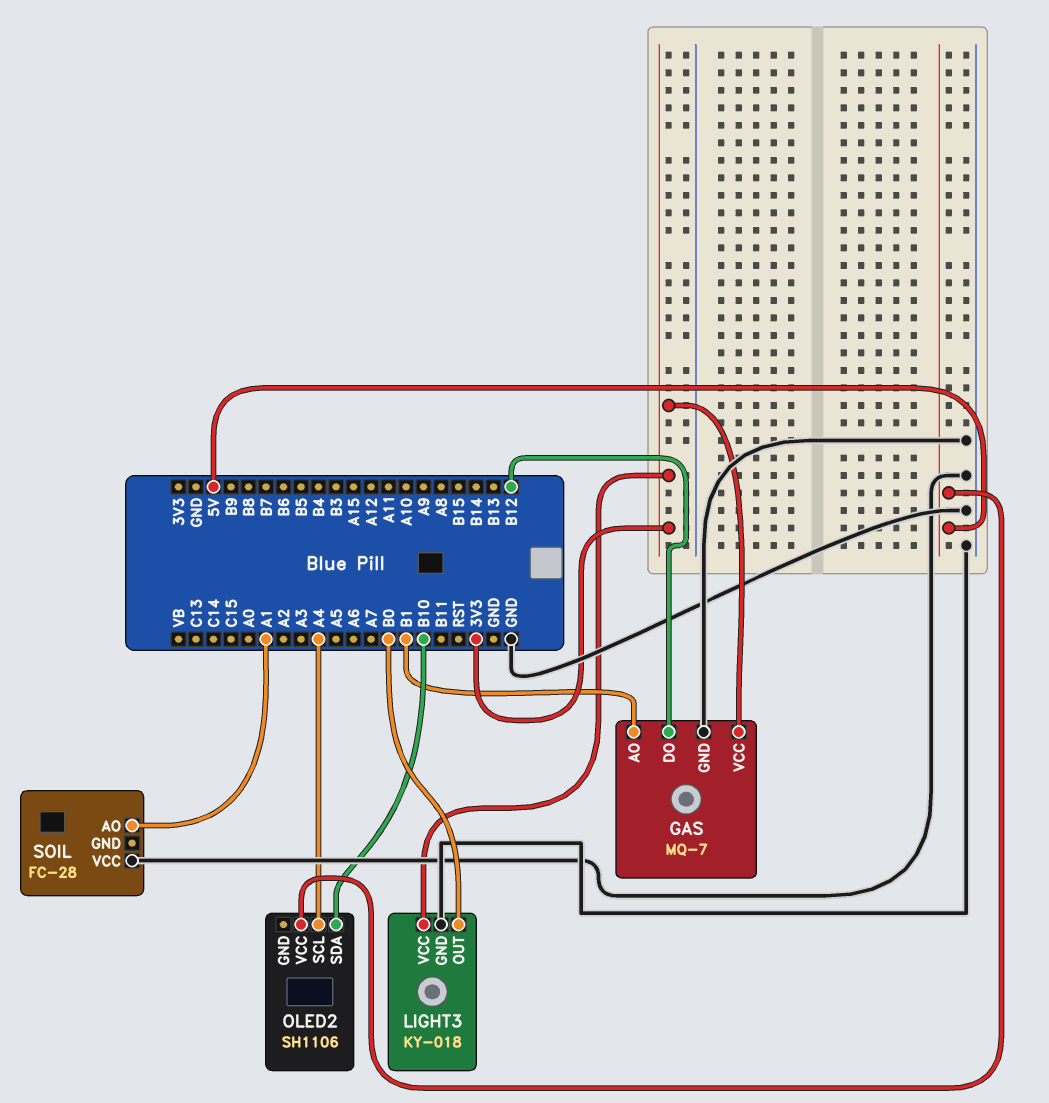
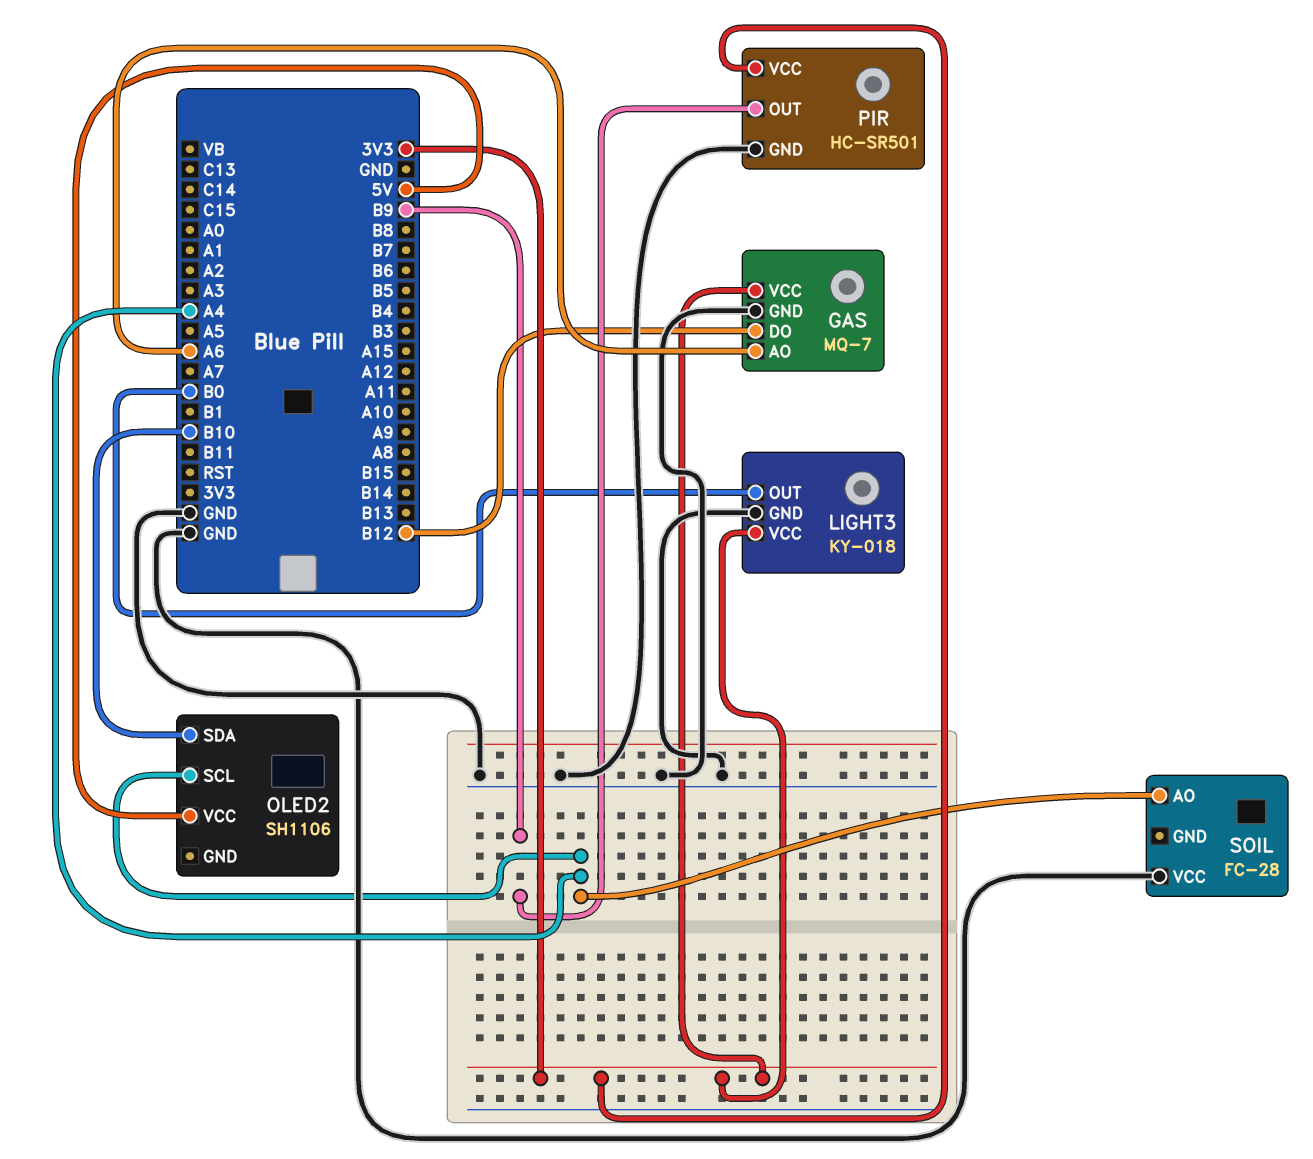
GAS pin AO: B1 -> A6
PIR: none -> HC-SR501
PIR pin GND: none -> GND
PIR pin OUT: none -> B9
PIR pin VCC: none -> 3V3
SOIL pin AO: A1 -> A4

